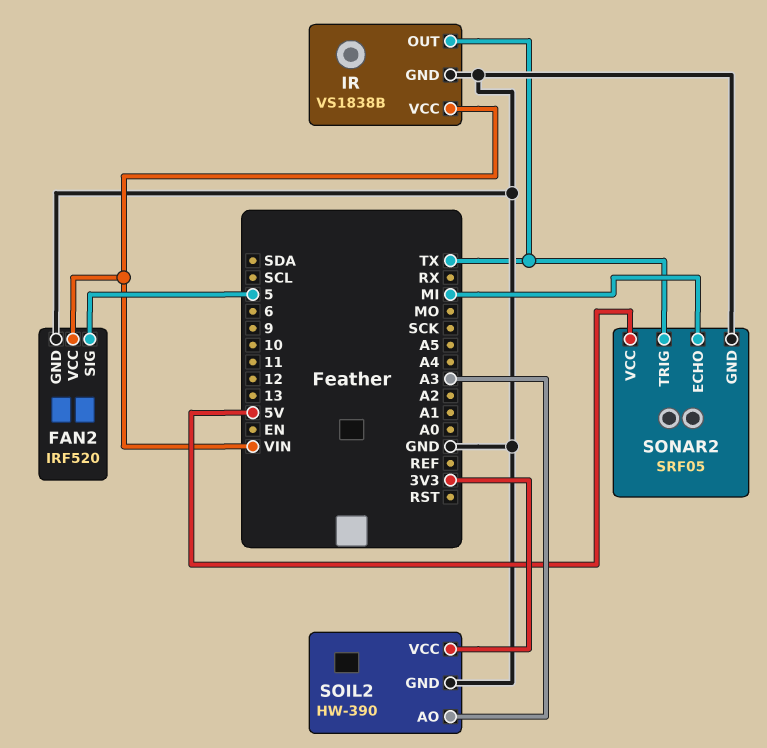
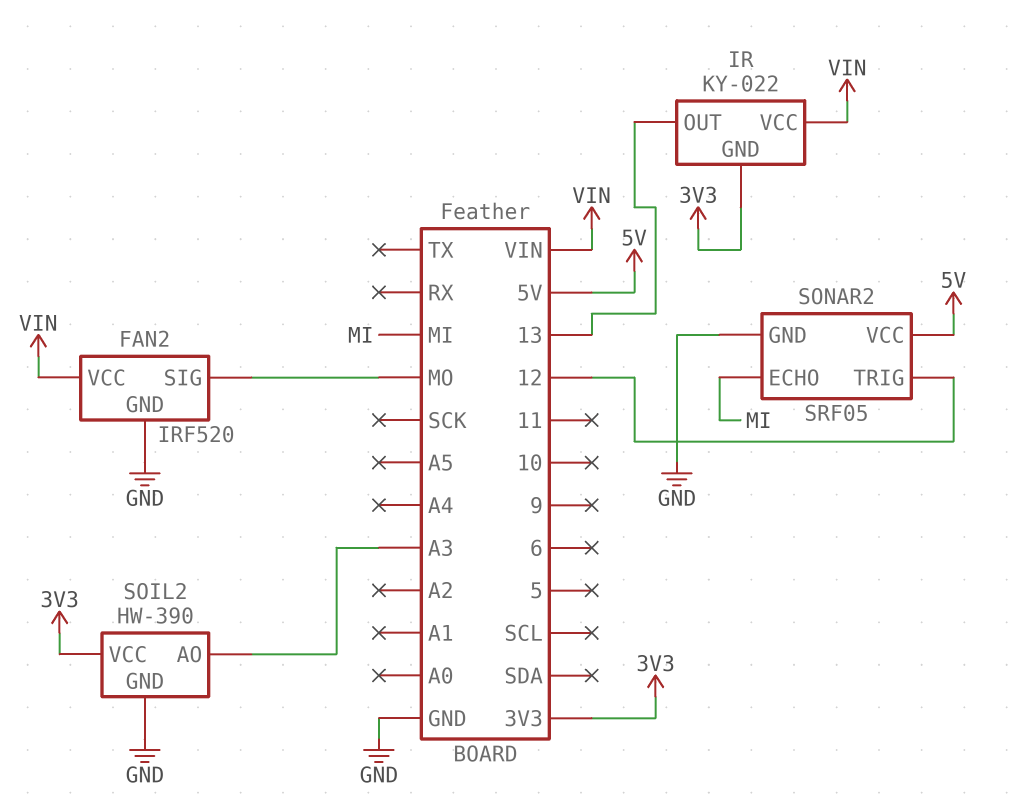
FAN2 pin SIG: 5 -> MO
IR: VS1838B -> KY-022
IR pin GND: GND -> 3V3
IR pin OUT: TX -> 13
SONAR2 pin TRIG: TX -> 12

